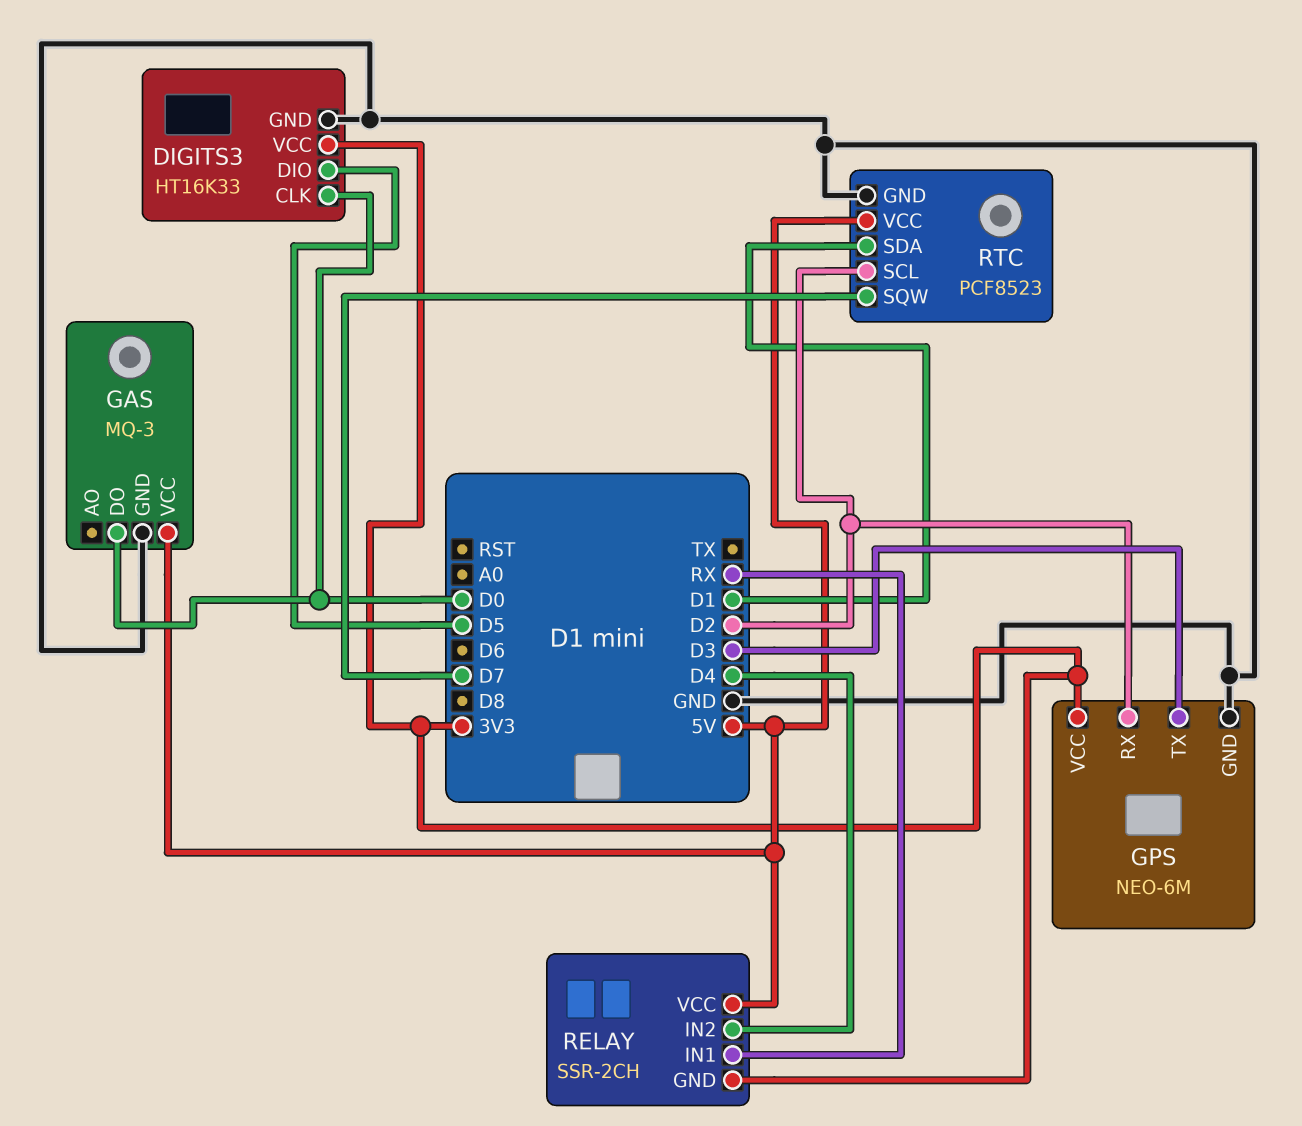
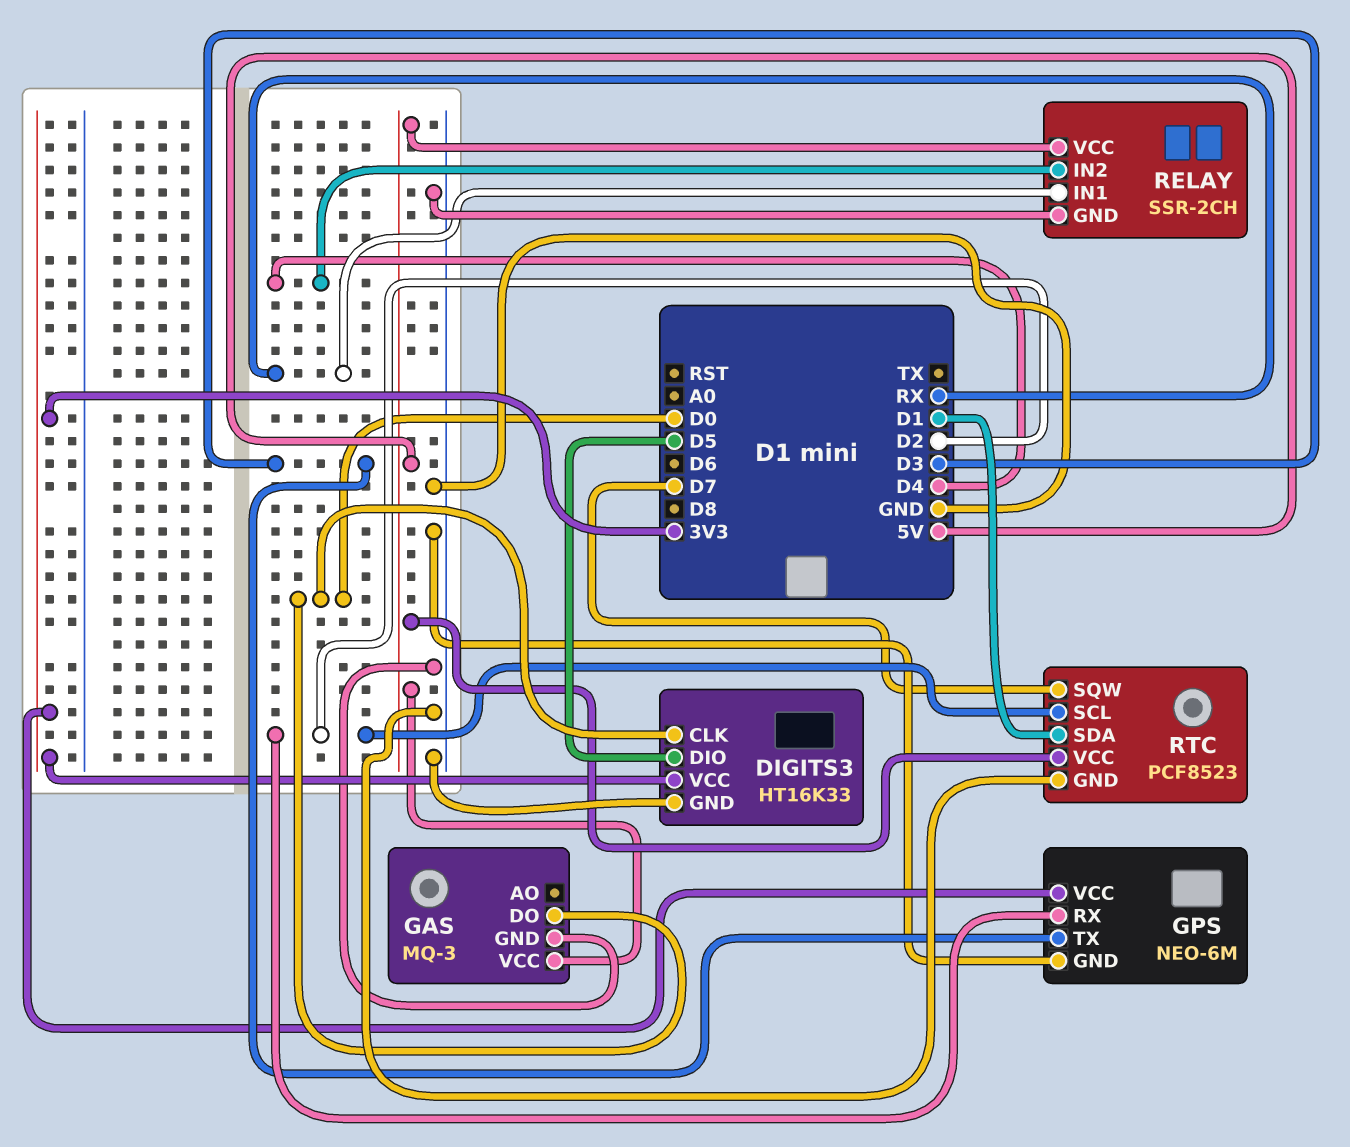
RELAY pin GND: 3V3 -> GND

